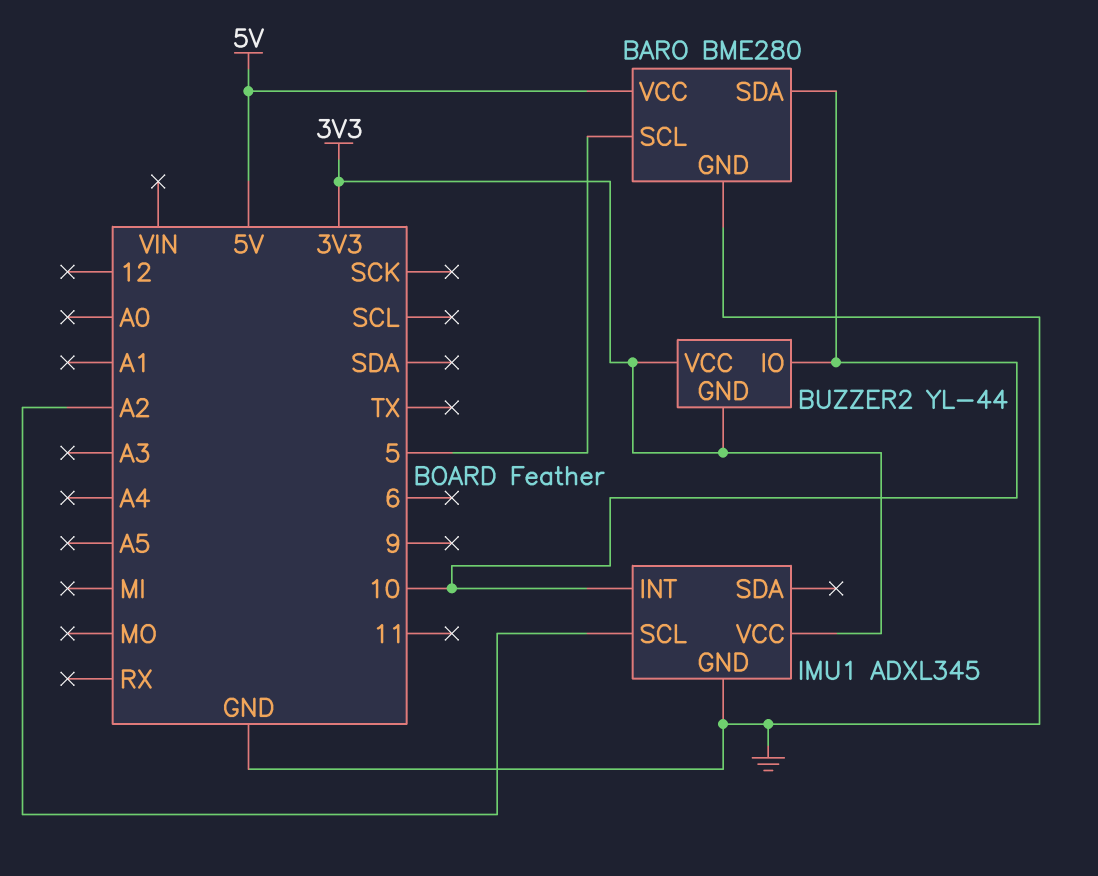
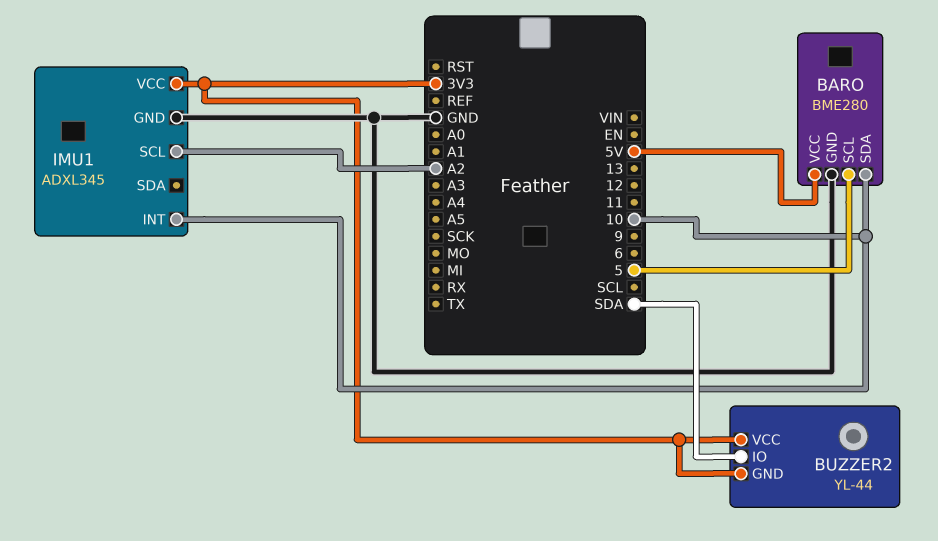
BUZZER2 pin IO: 10 -> SDA

